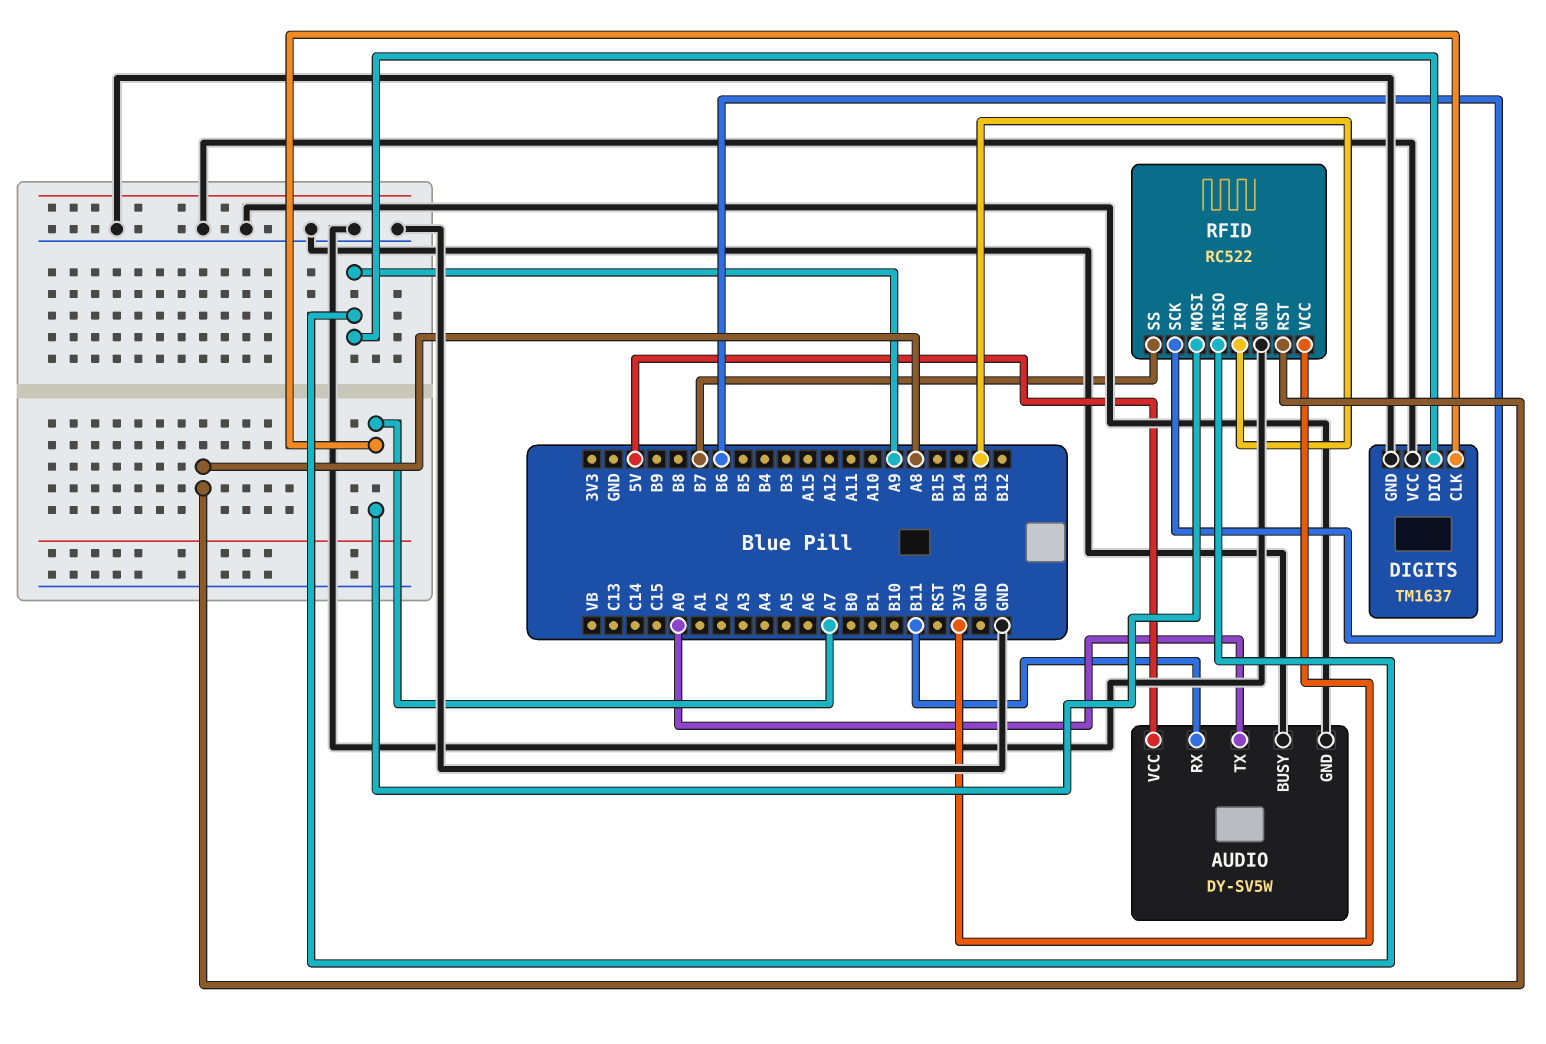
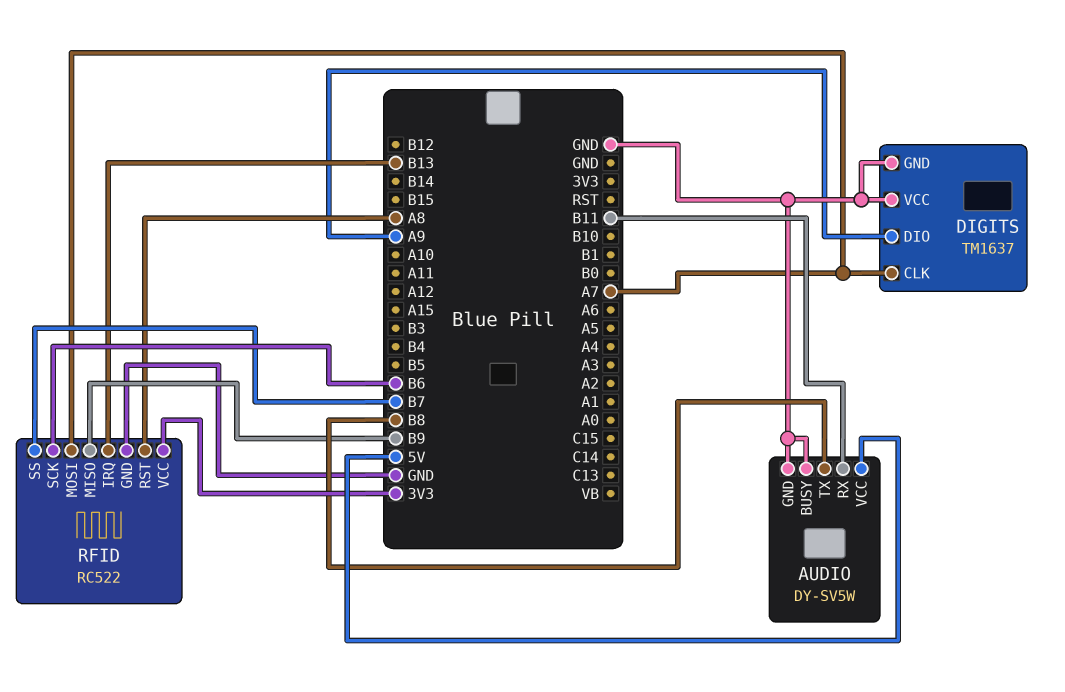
AUDIO pin TX: A0 -> B8
RFID pin MISO: A9 -> B9

